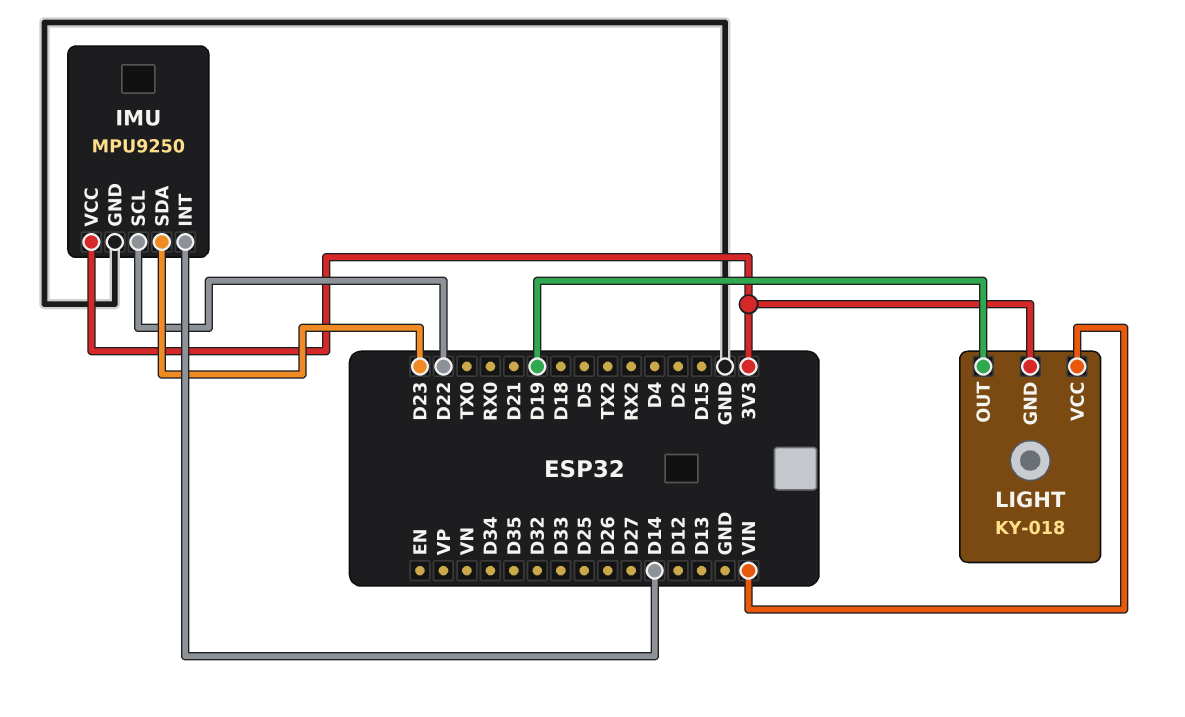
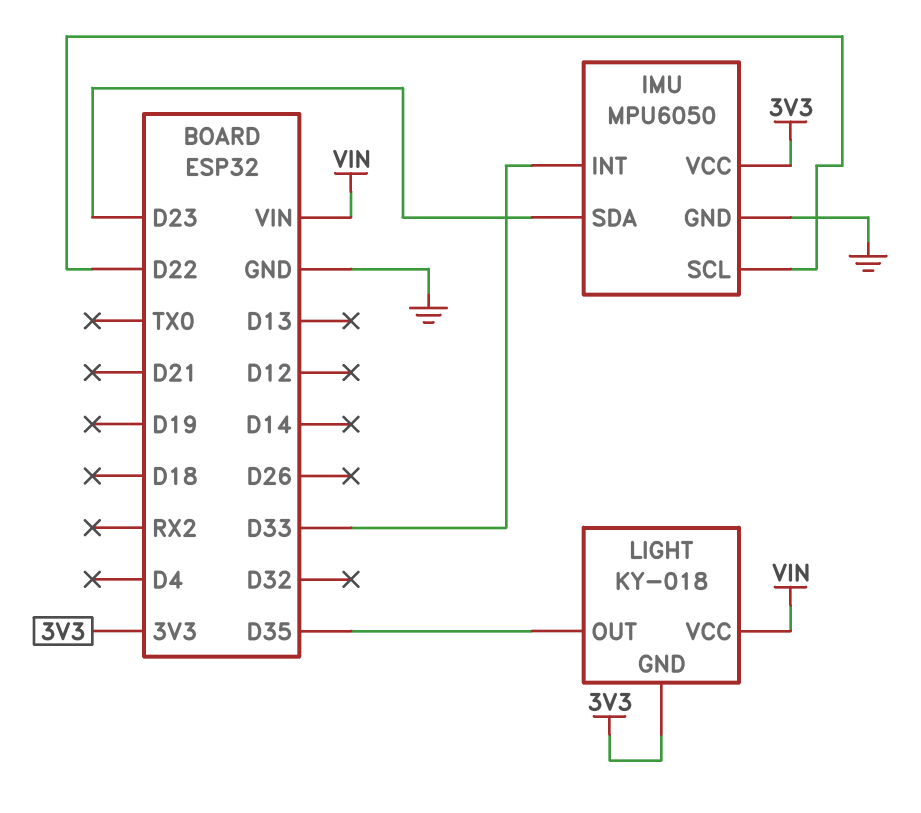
IMU: MPU9250 -> MPU6050
IMU pin INT: D14 -> D33
LIGHT pin OUT: D19 -> D35

